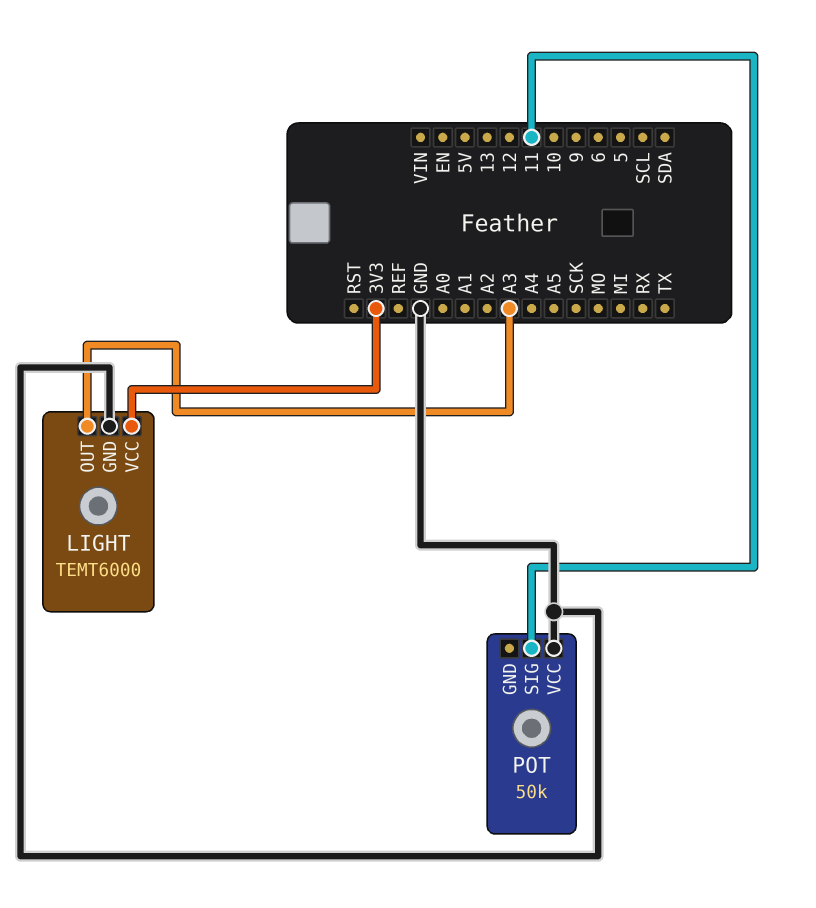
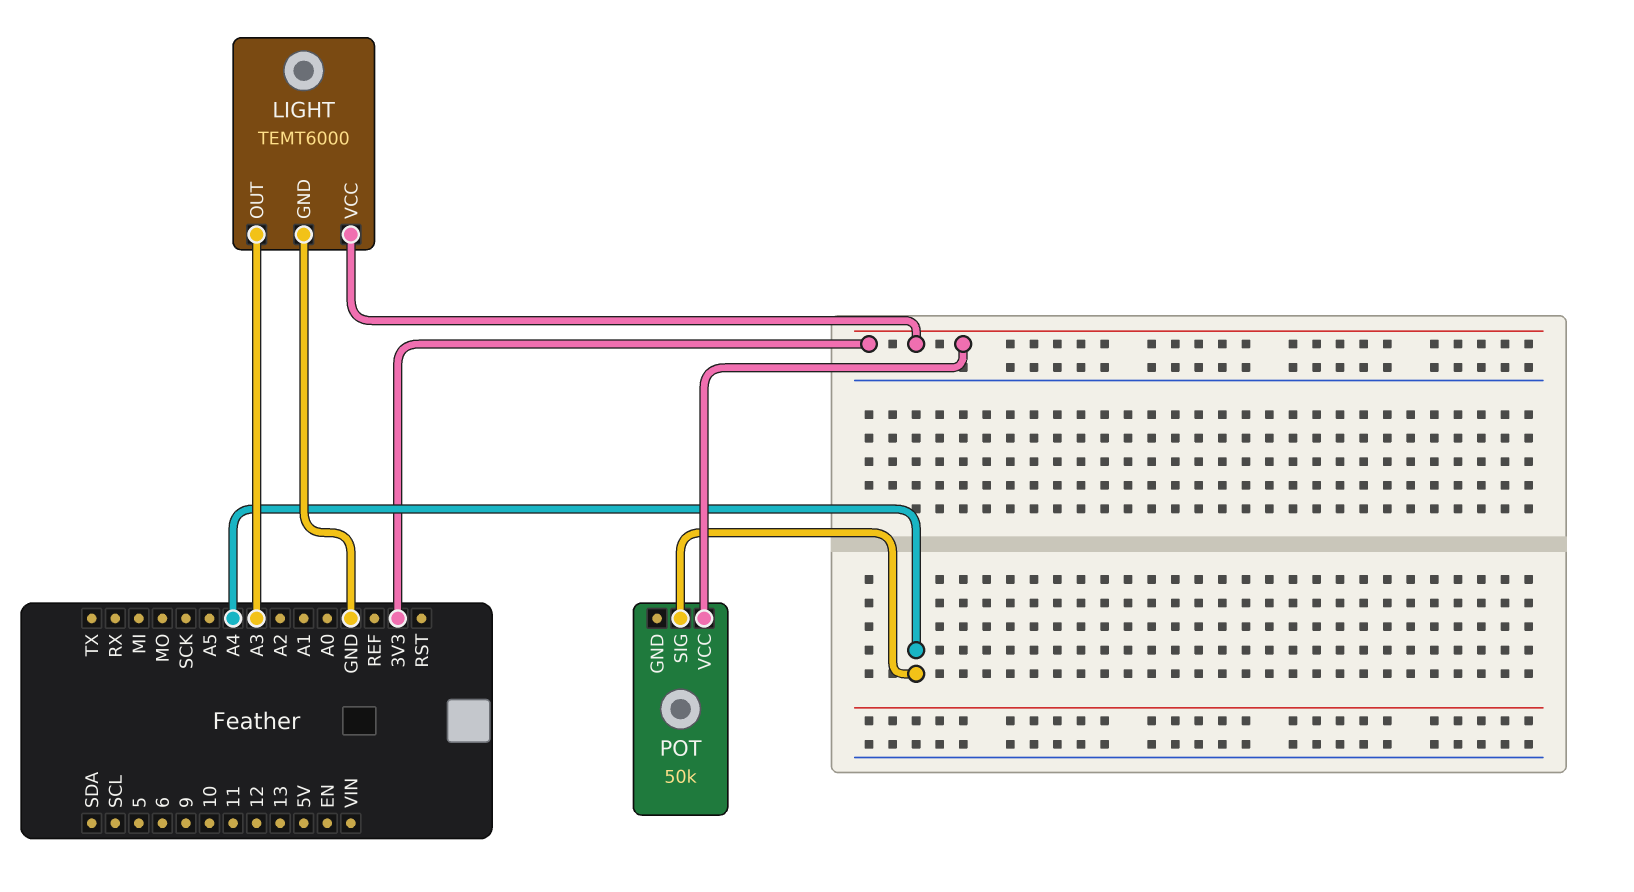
POT pin SIG: 11 -> A4
POT pin VCC: GND -> 3V3

